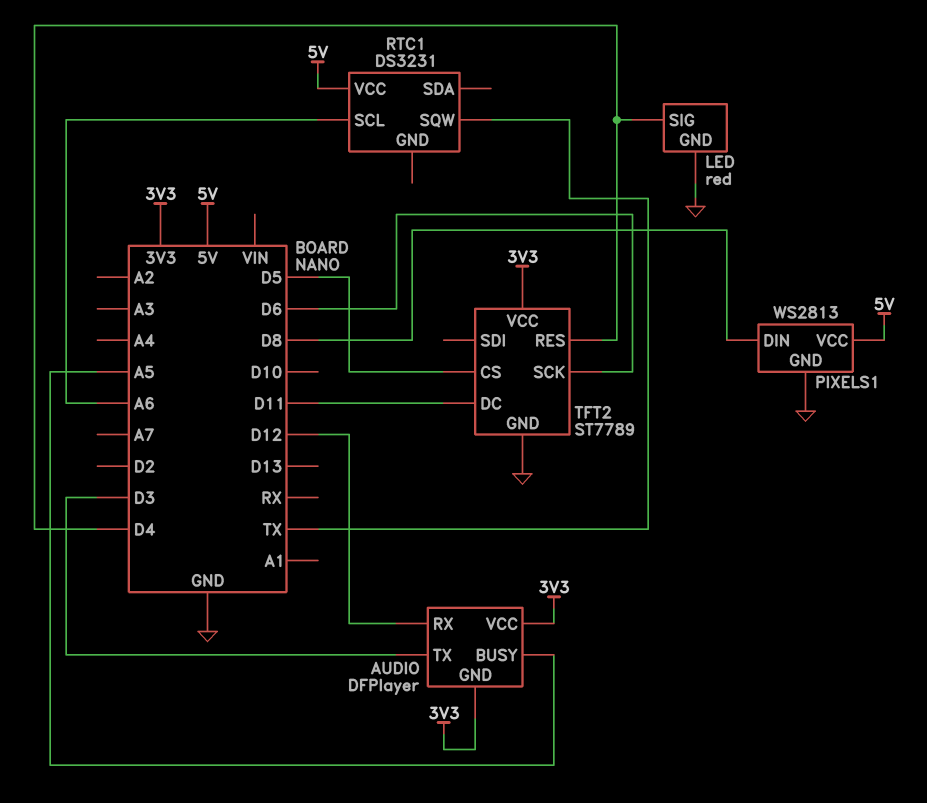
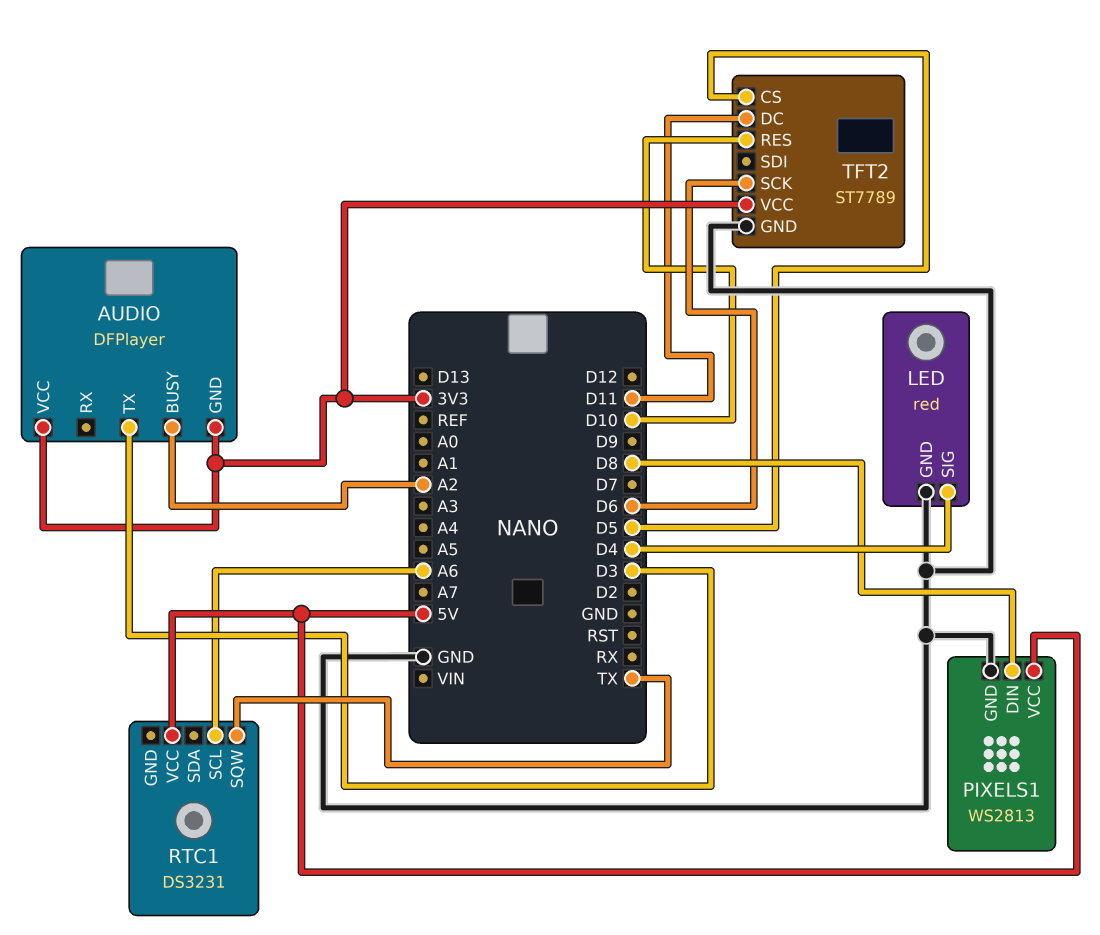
AUDIO pin BUSY: A5 -> A2
AUDIO pin RX: D12 -> none
TFT2 pin RES: D4 -> D10

